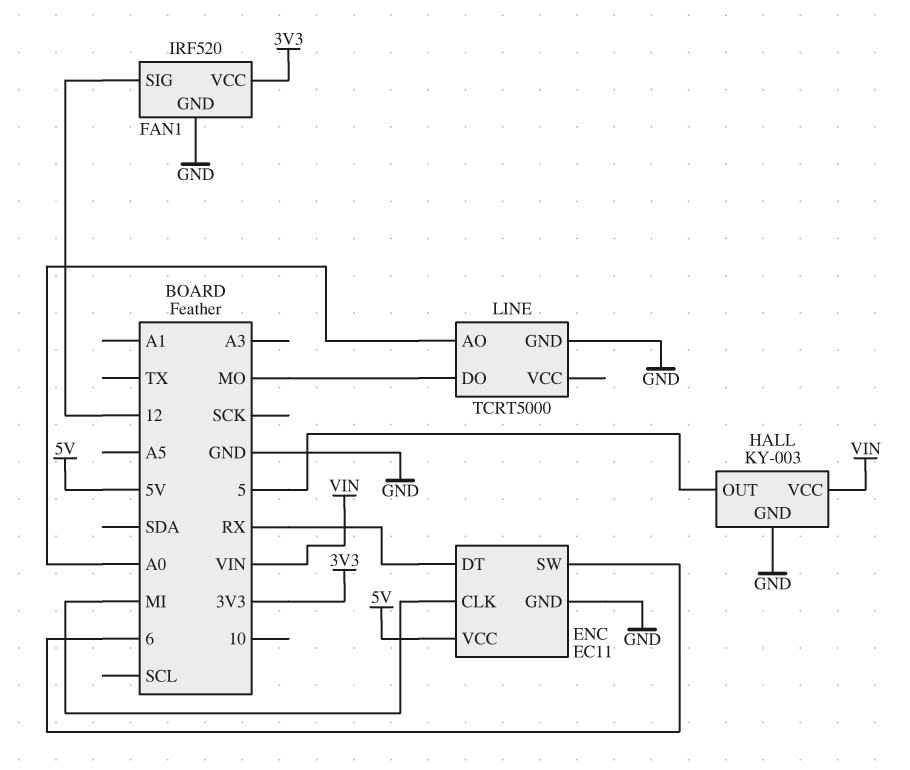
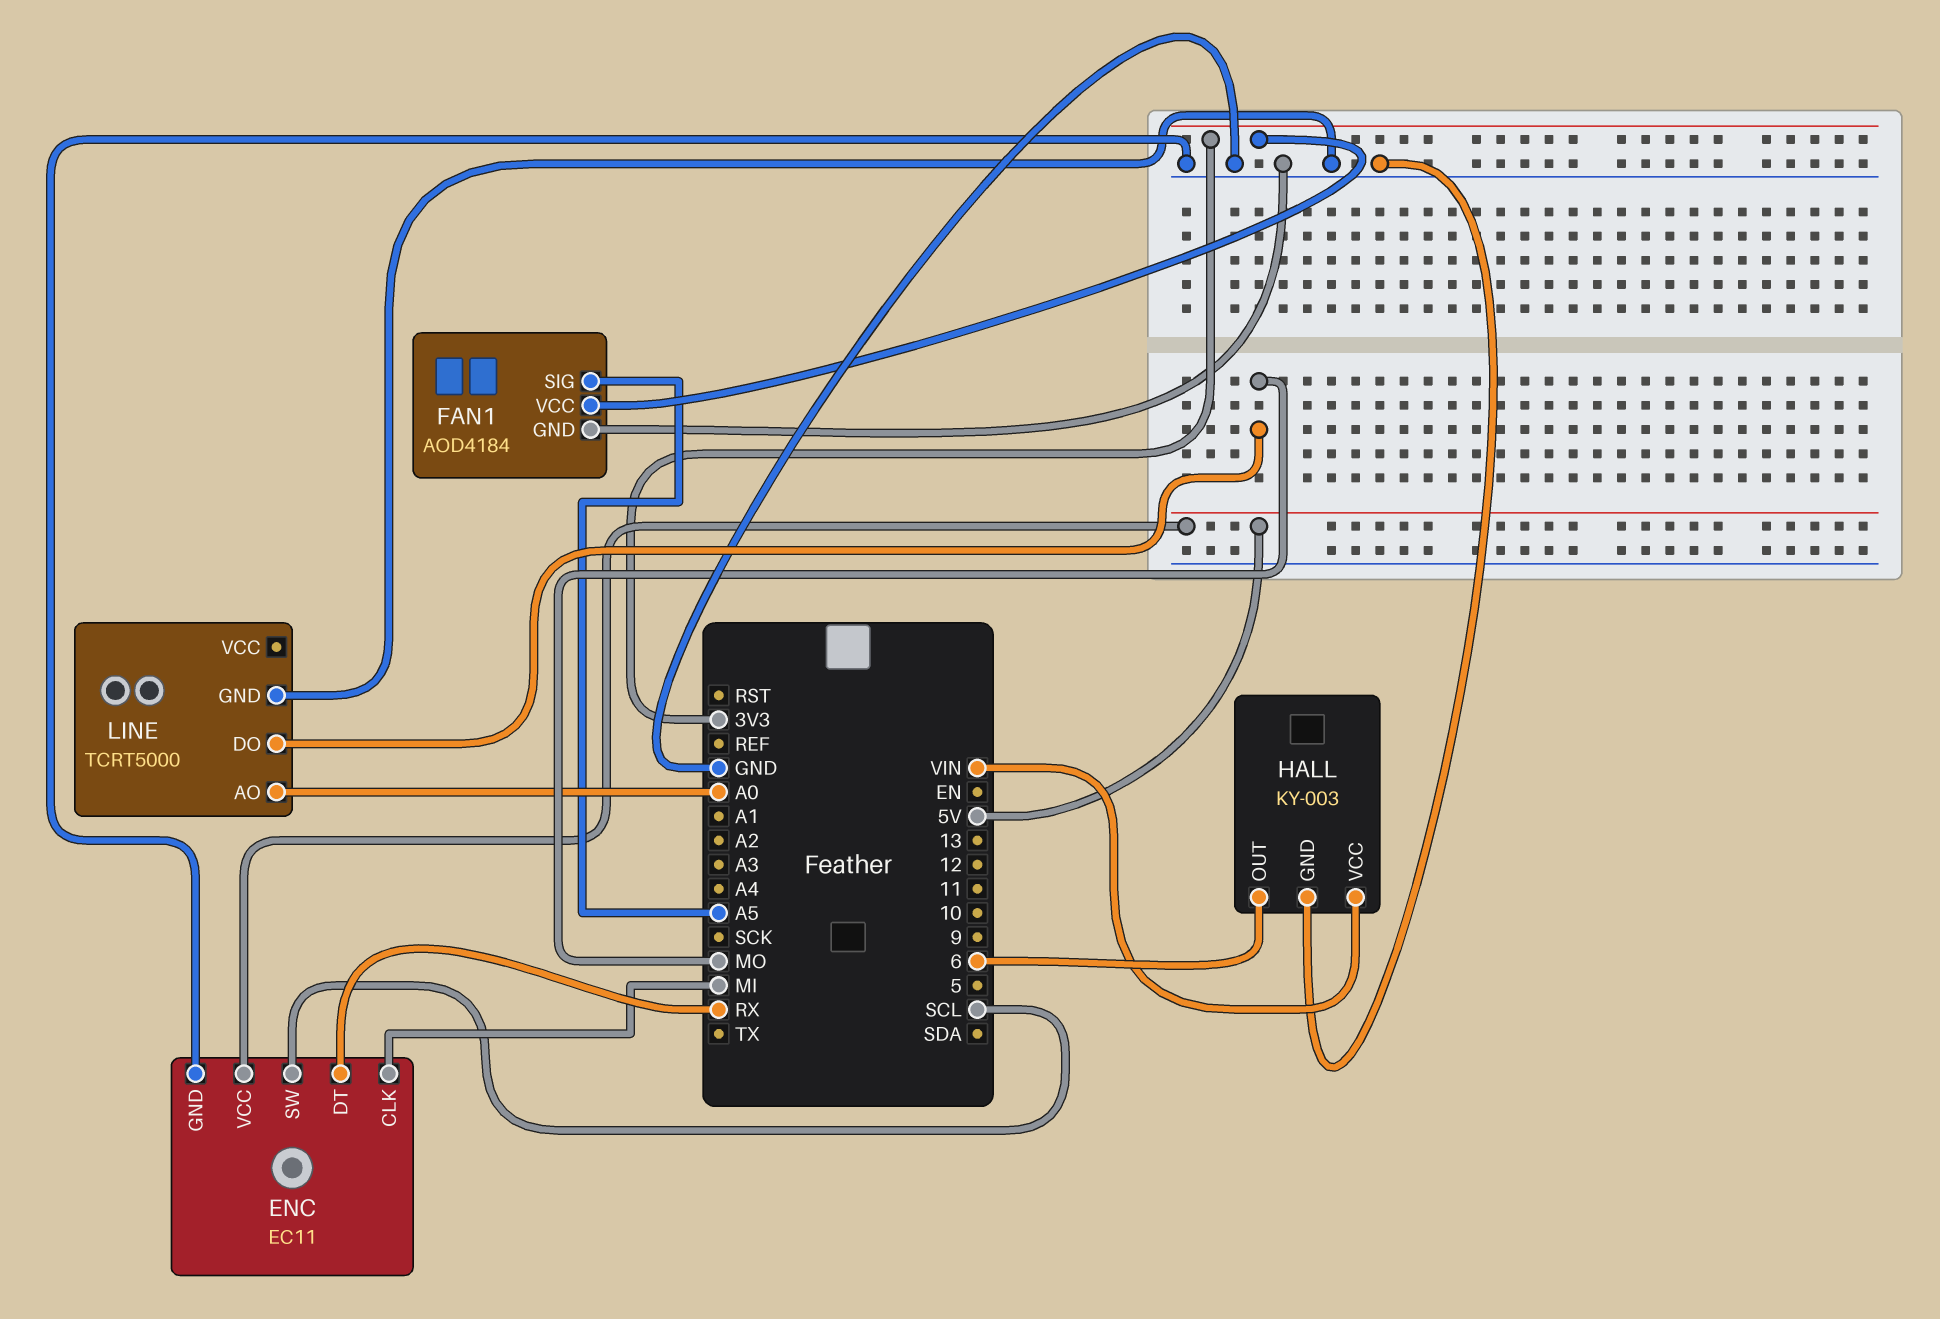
ENC pin SW: 6 -> SCL
FAN1: IRF520 -> AOD4184
FAN1 pin SIG: 12 -> A5
HALL pin OUT: 5 -> 6

